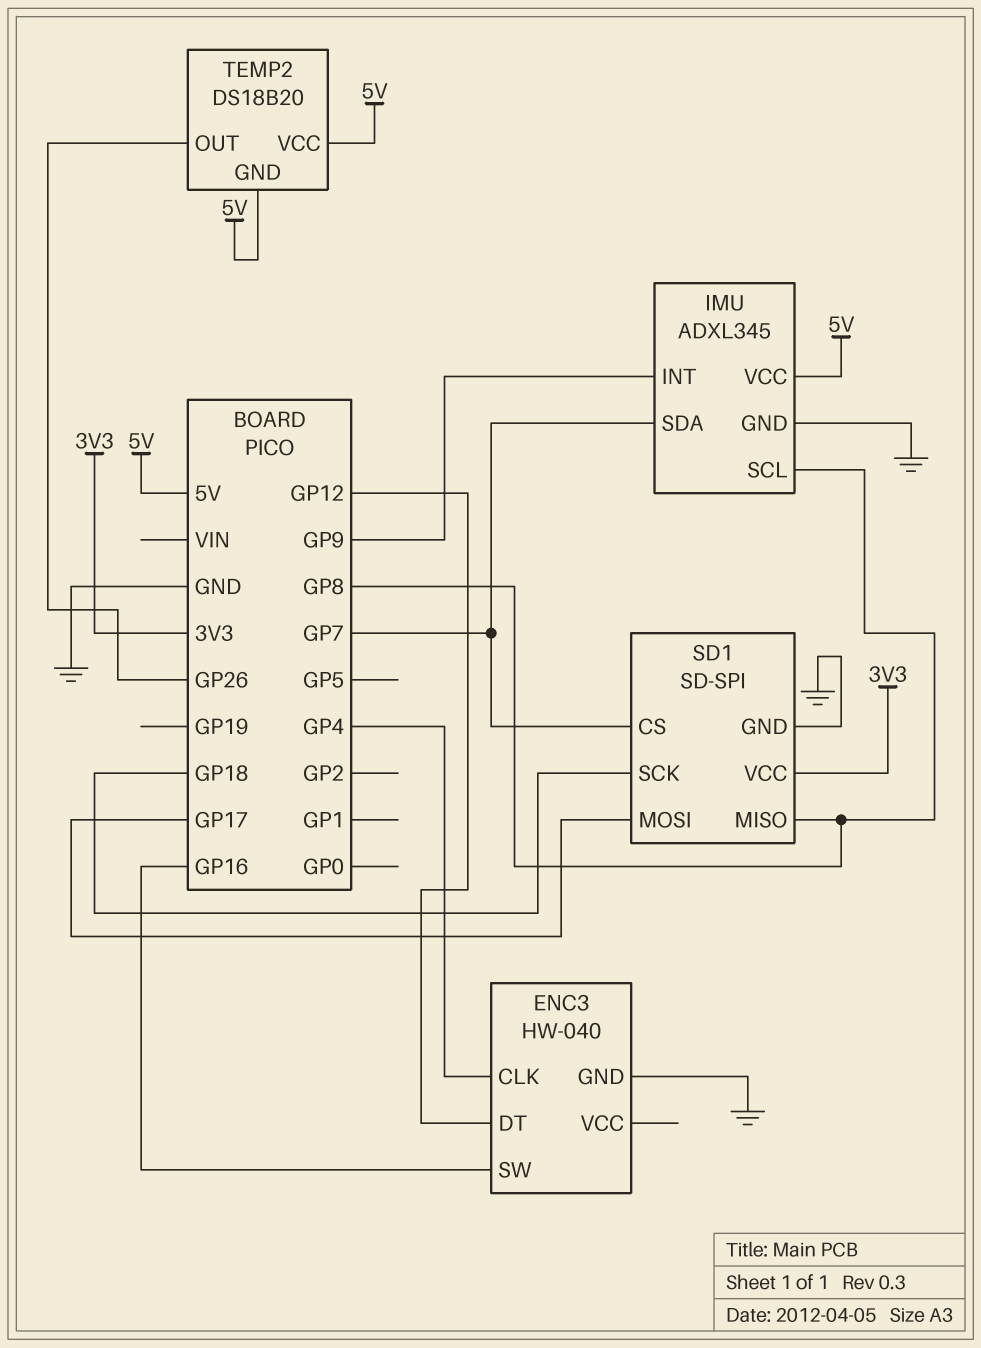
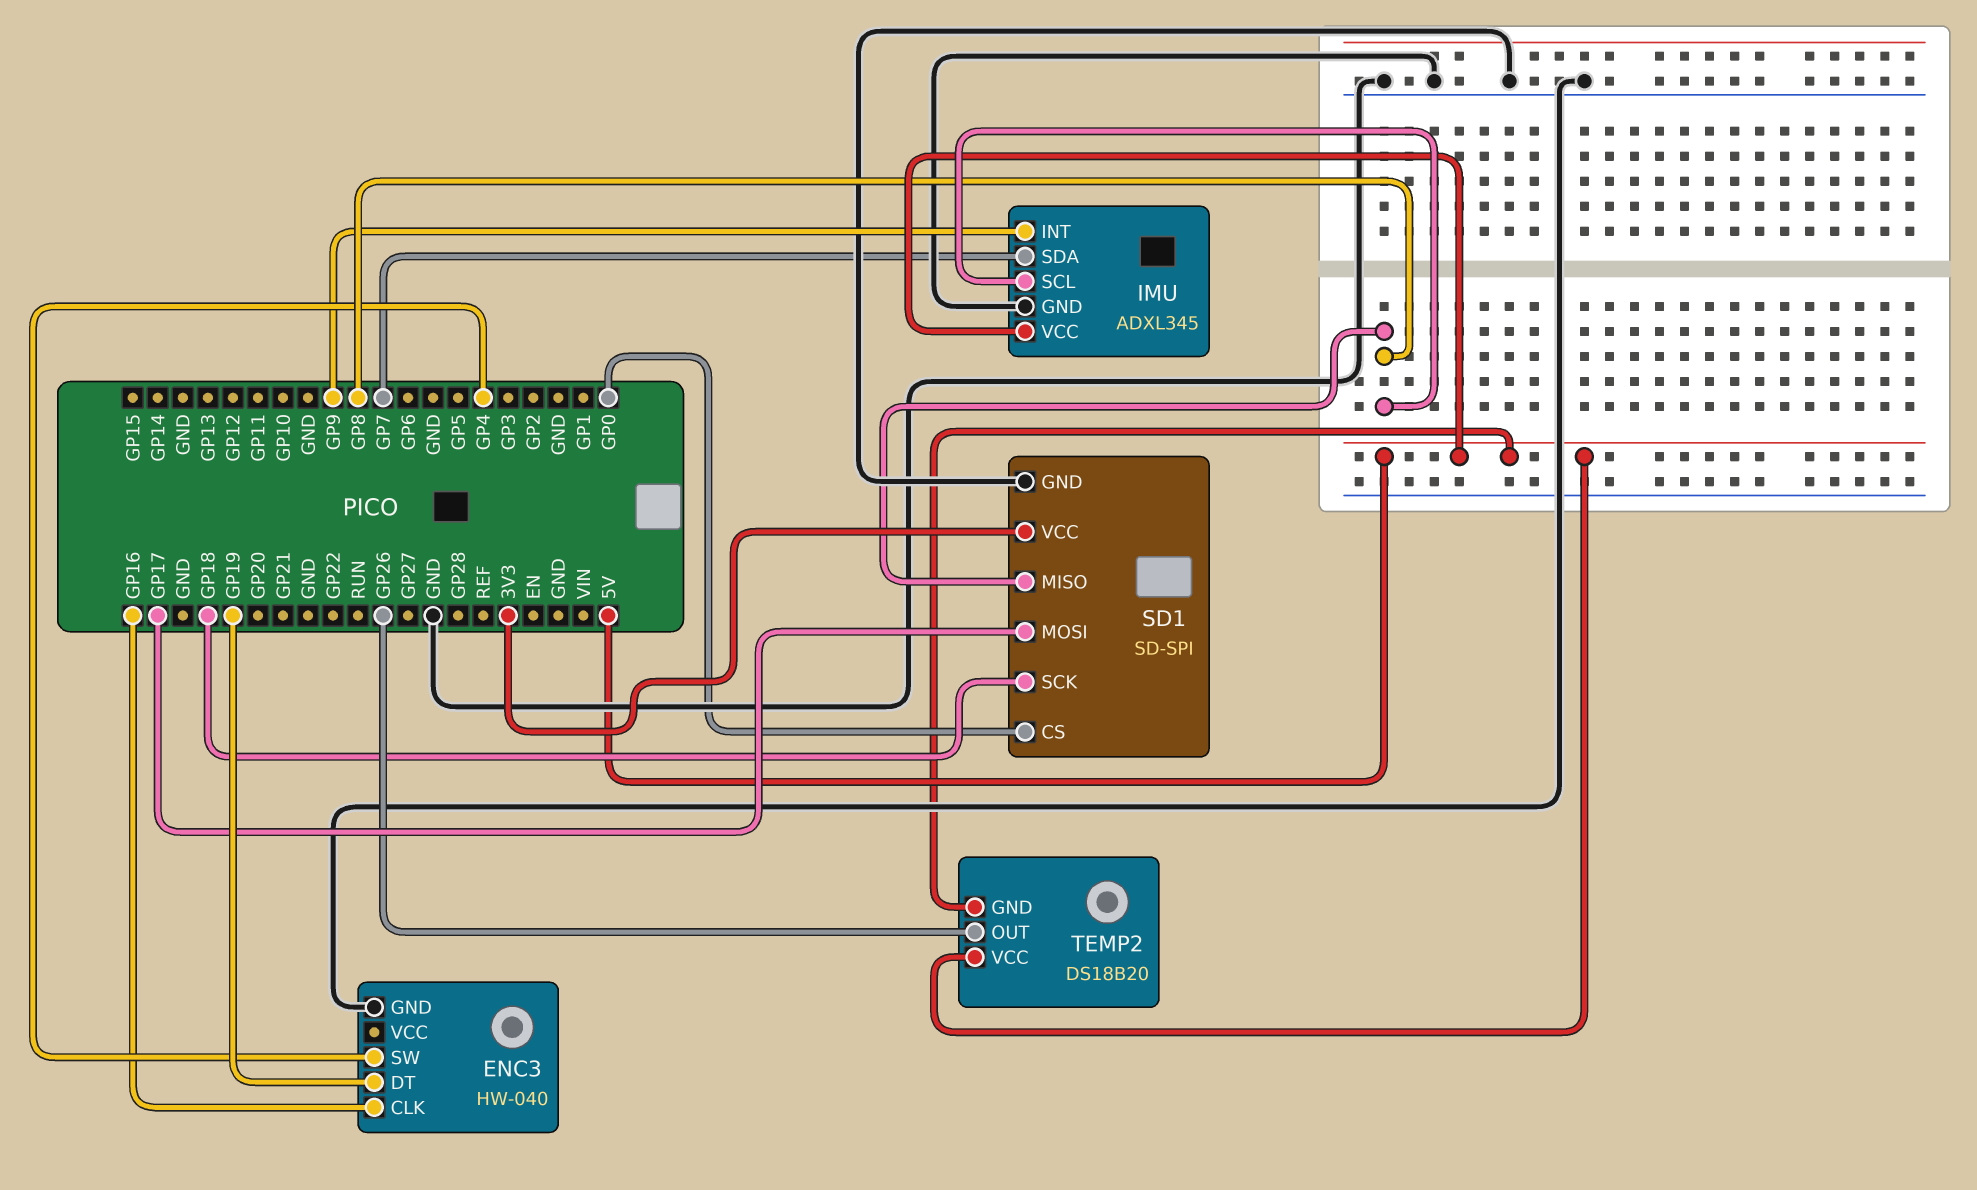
ENC3 pin CLK: GP4 -> GP16
ENC3 pin DT: GP12 -> GP19
ENC3 pin SW: GP16 -> GP4
SD1 pin CS: GP7 -> GP0

